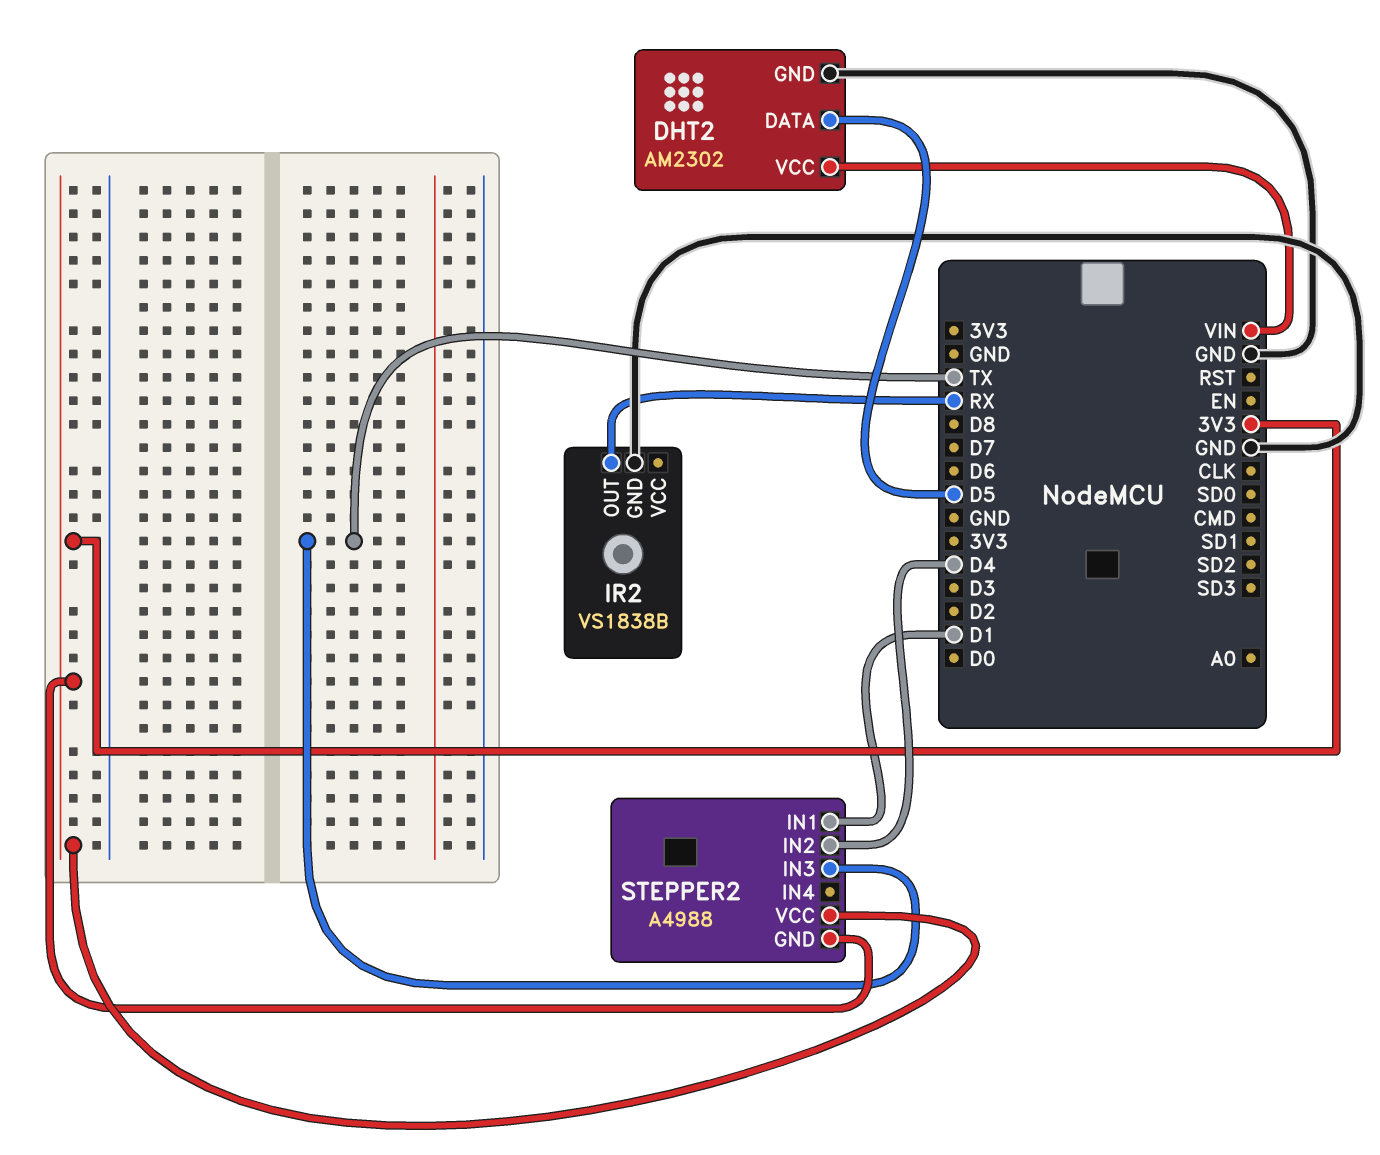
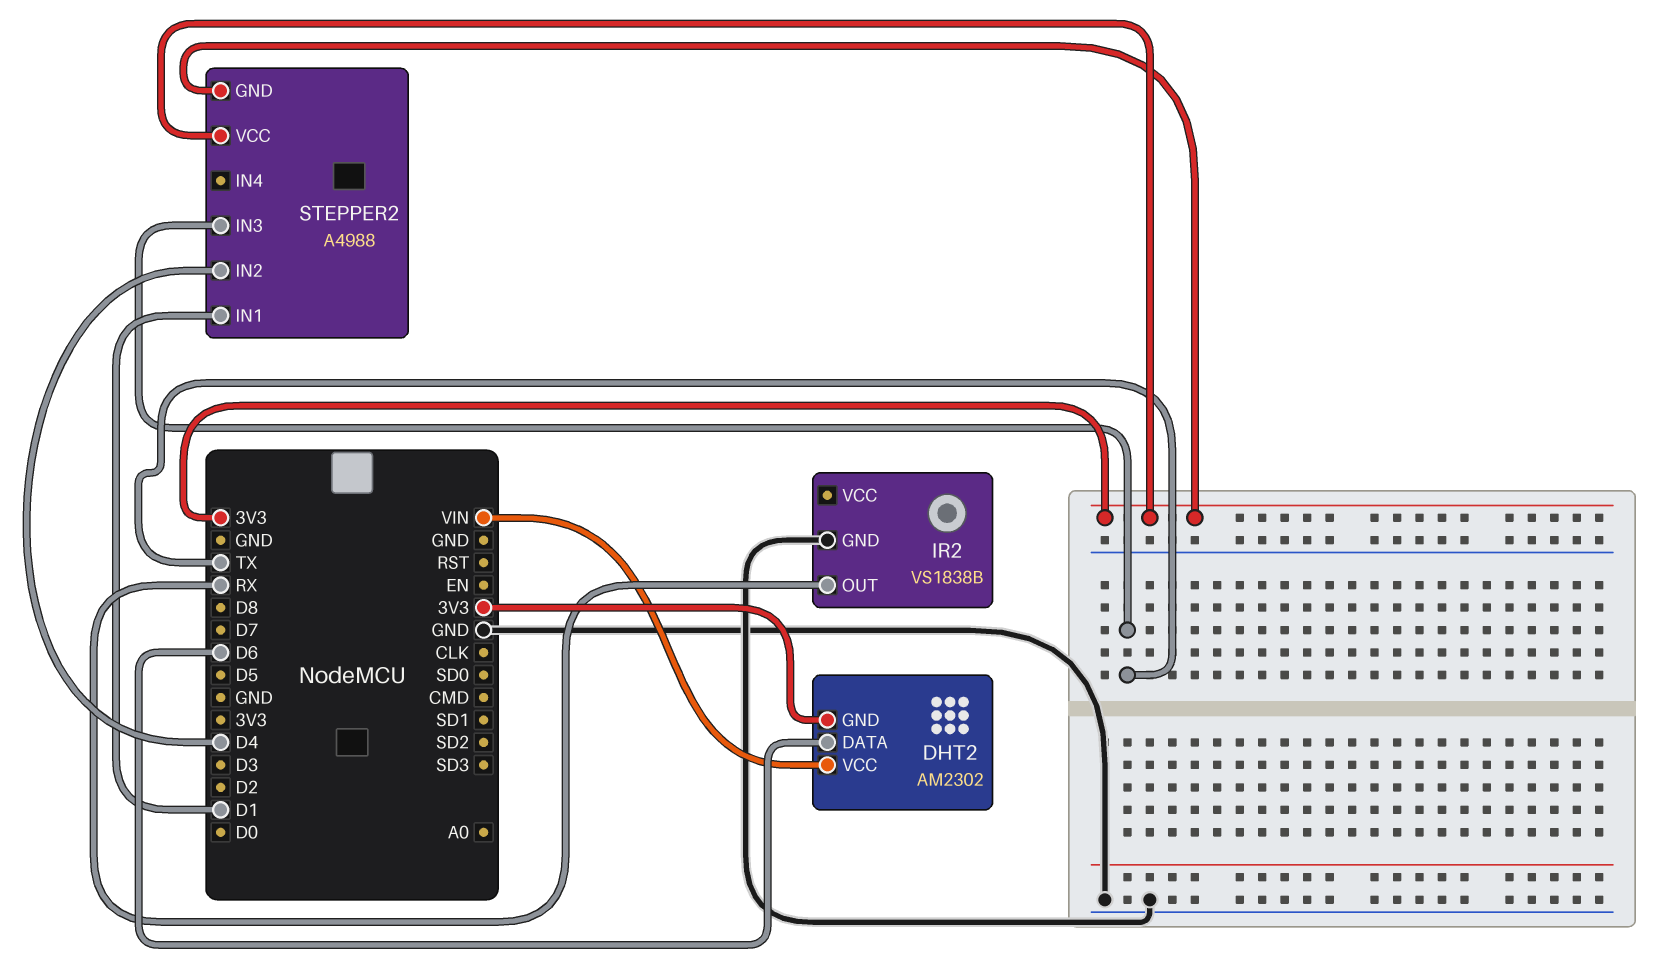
DHT2 pin DATA: D5 -> D6
DHT2 pin GND: GND -> 3V3

